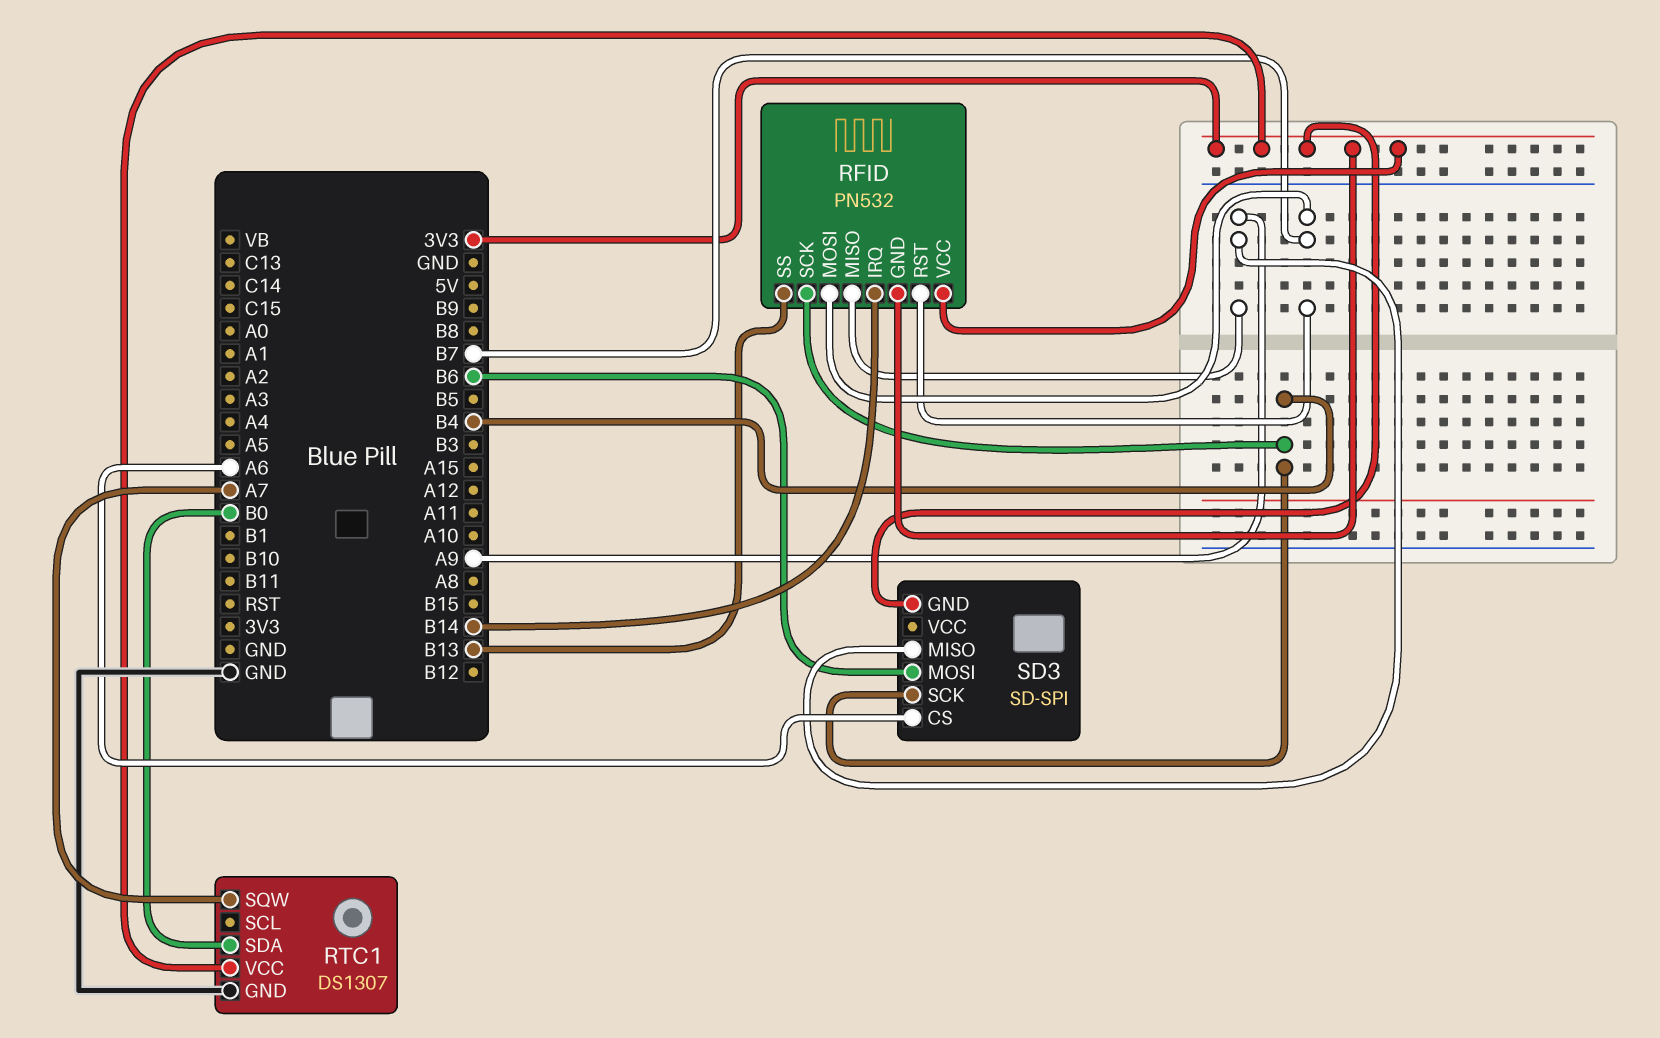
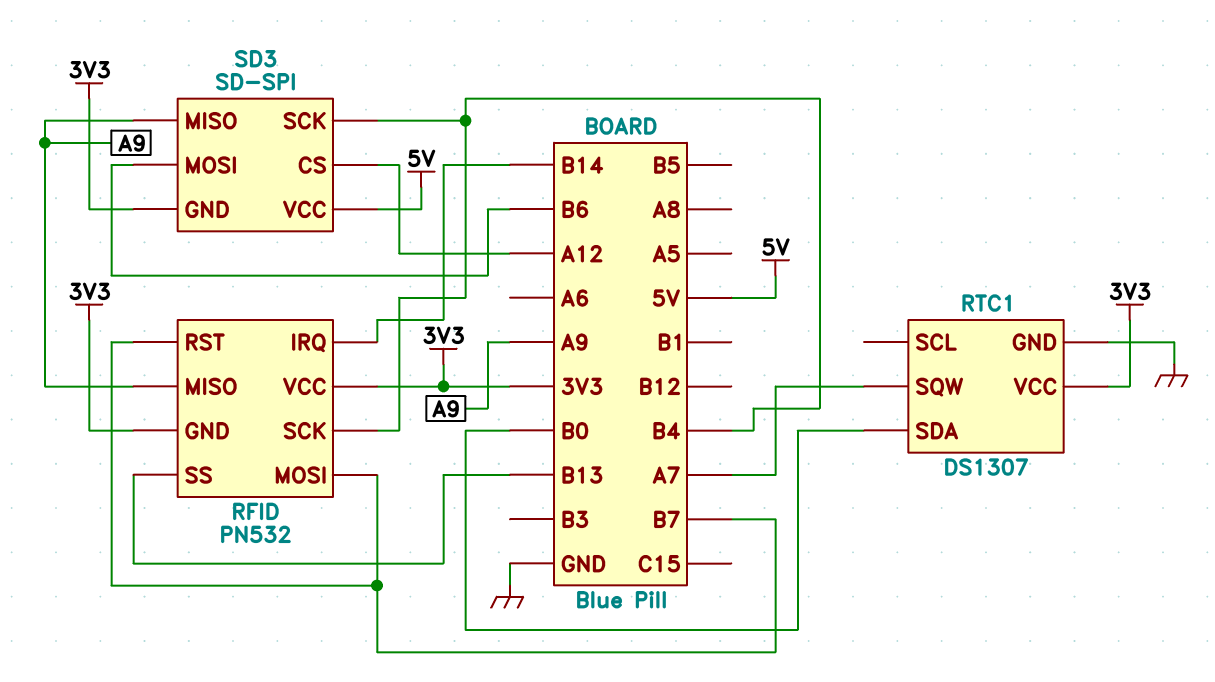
SD3 pin CS: A6 -> A12
SD3 pin VCC: none -> 5V

